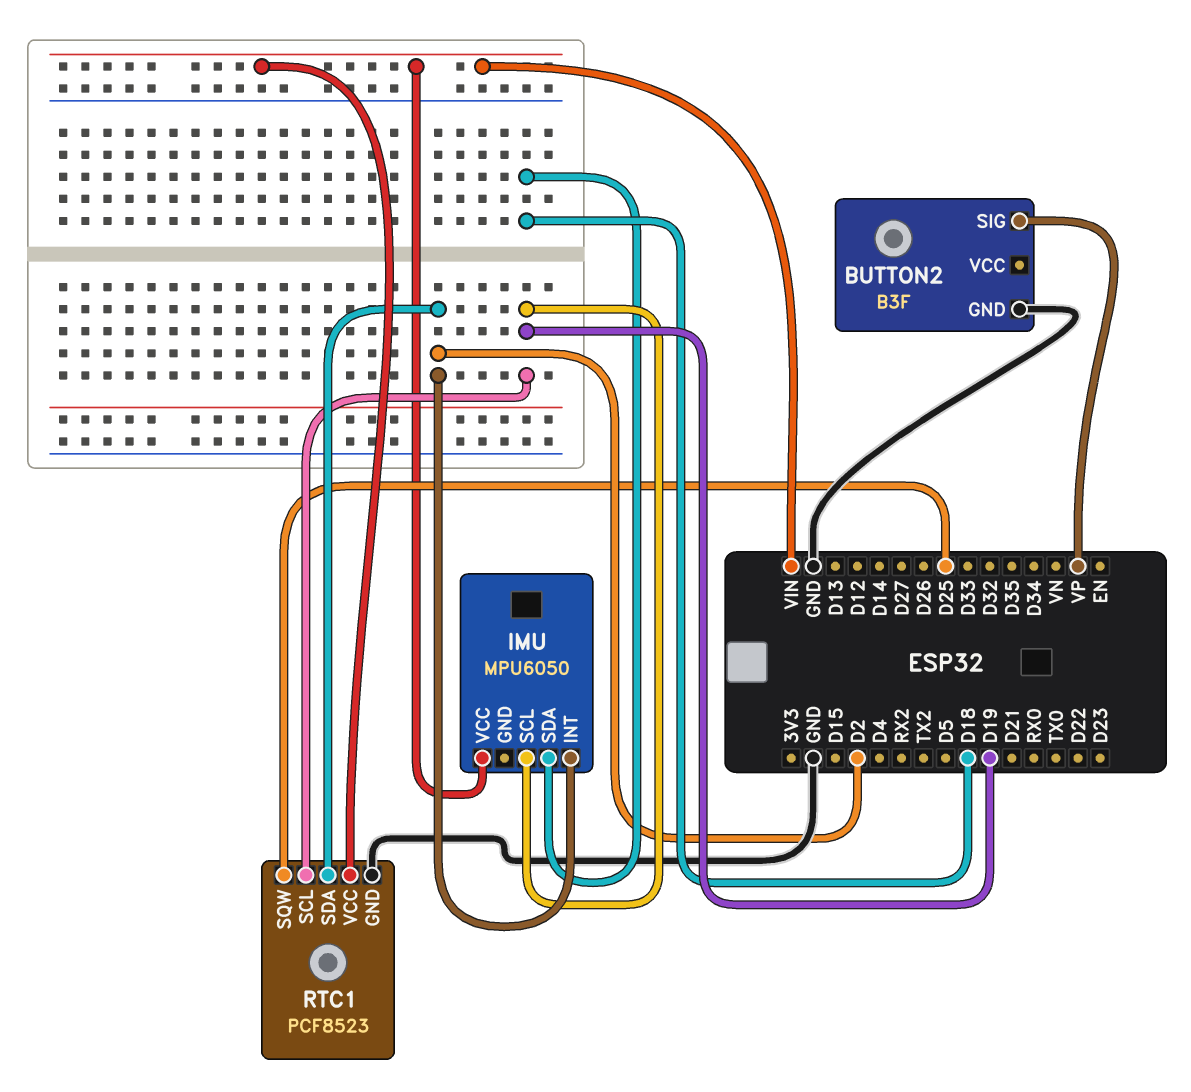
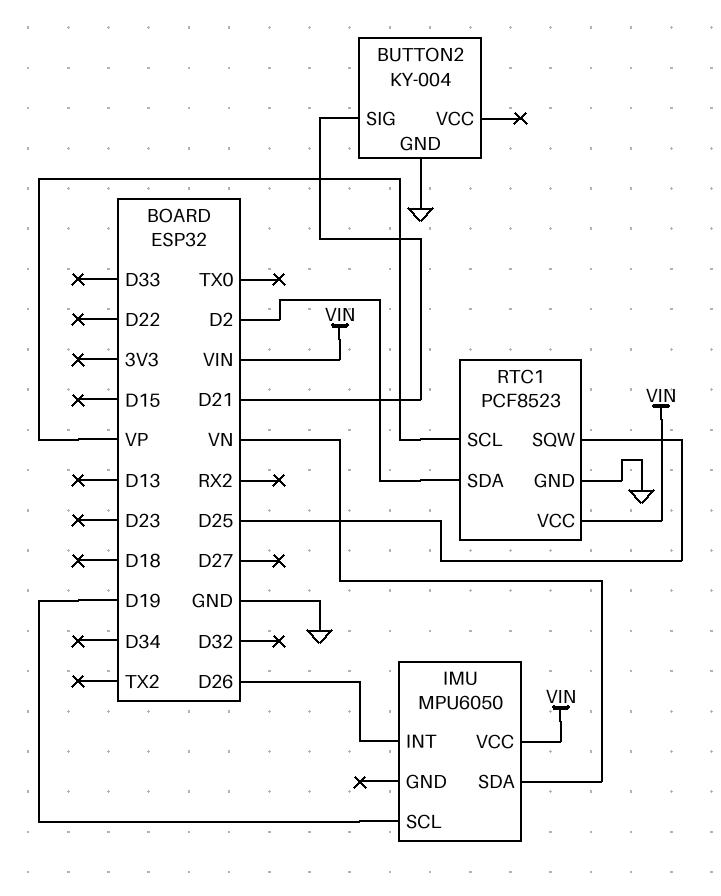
BUTTON2: B3F -> KY-004
BUTTON2 pin SIG: VP -> D21
IMU pin INT: D2 -> D26
IMU pin SDA: D18 -> VN
RTC1 pin SCL: D19 -> VP

